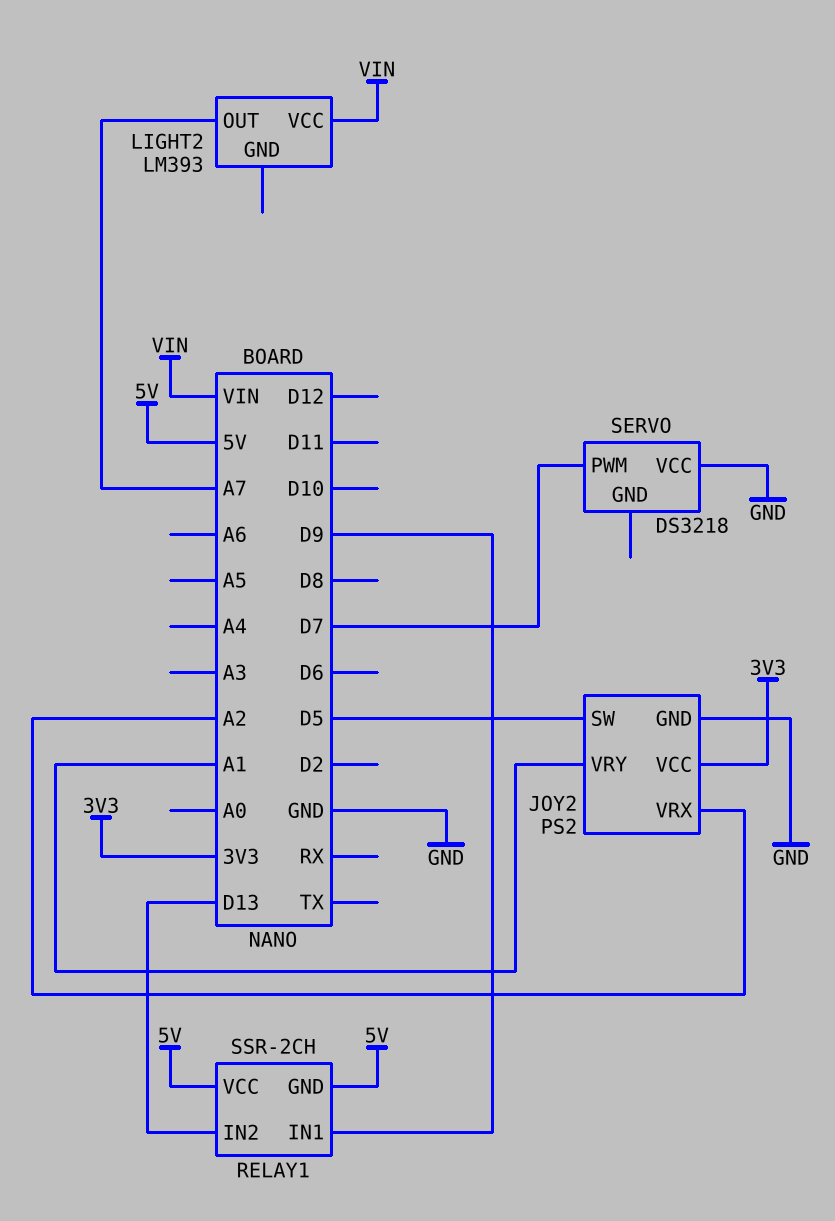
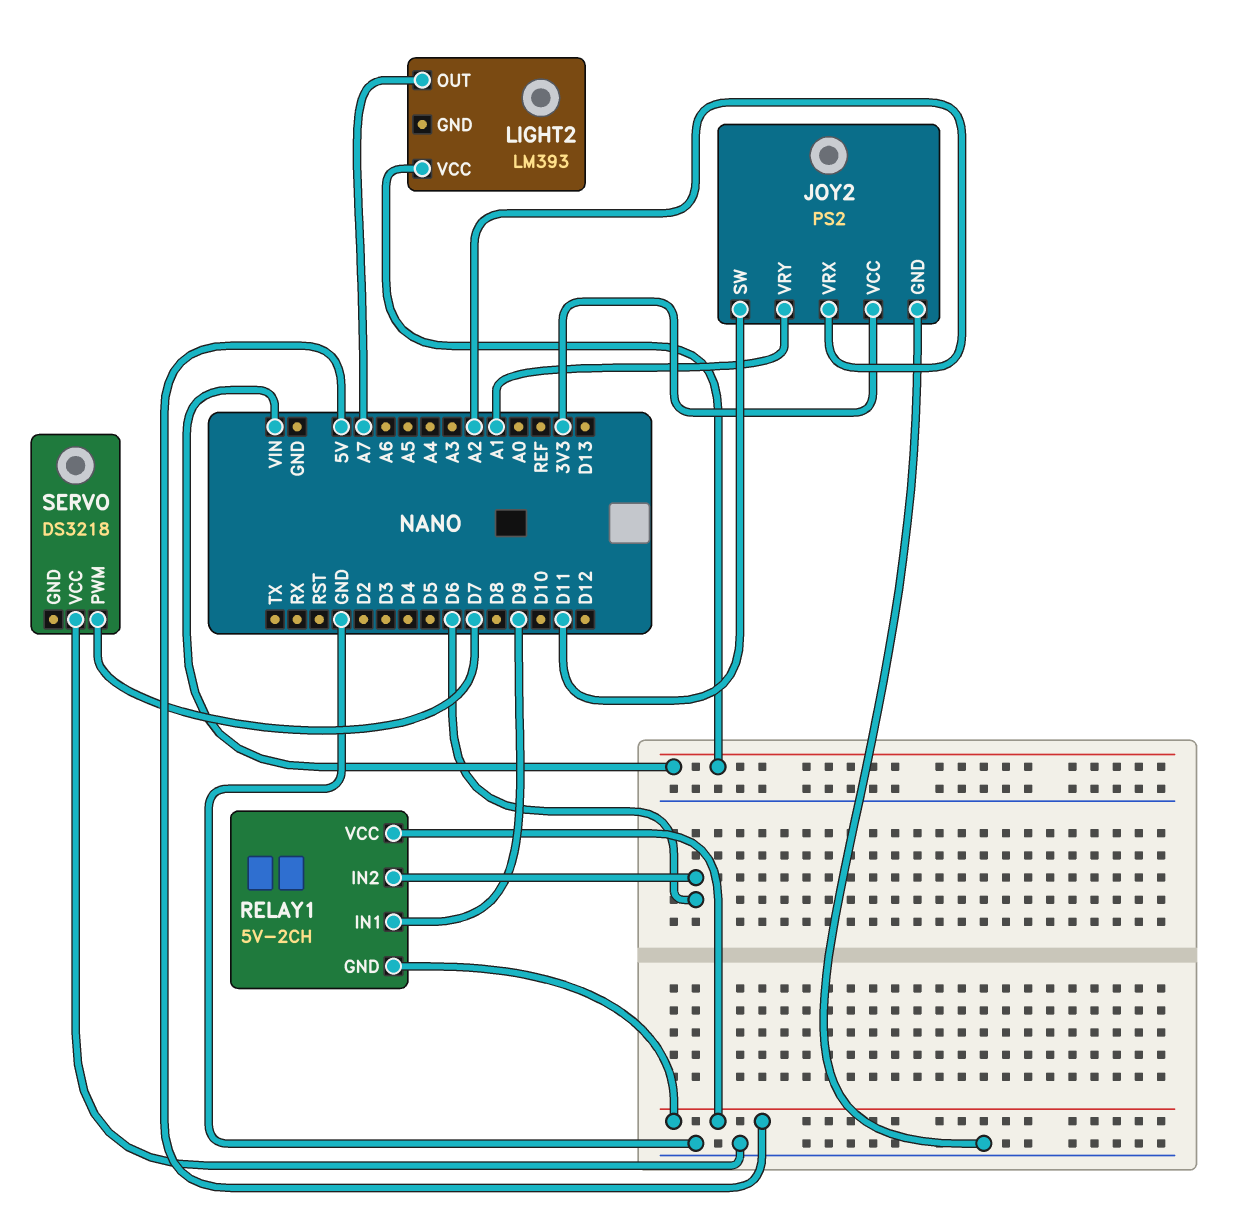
JOY2 pin SW: D5 -> D11
RELAY1: SSR-2CH -> 5V-2CH
RELAY1 pin IN2: D13 -> D6

